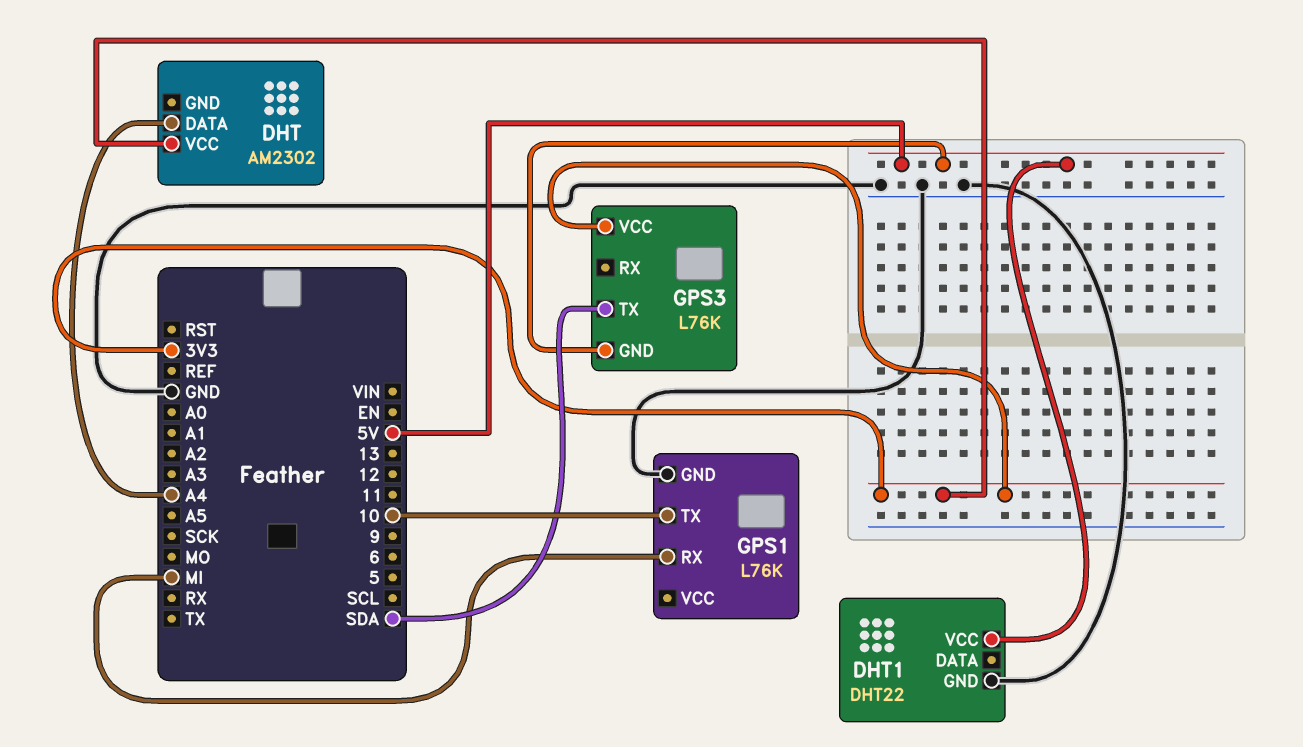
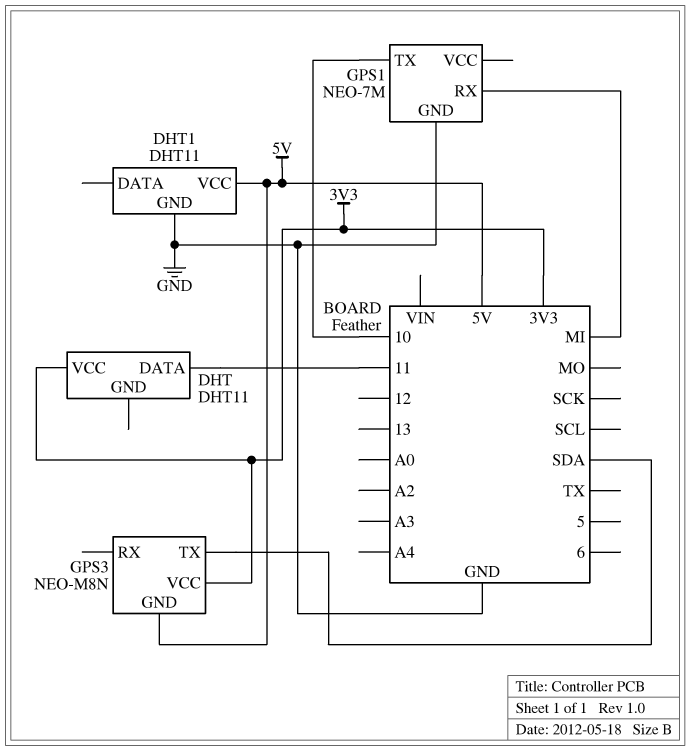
DHT: AM2302 -> DHT11
DHT pin DATA: A4 -> 11
DHT1: DHT22 -> DHT11
GPS1: L76K -> NEO-7M
GPS3: L76K -> NEO-M8N

